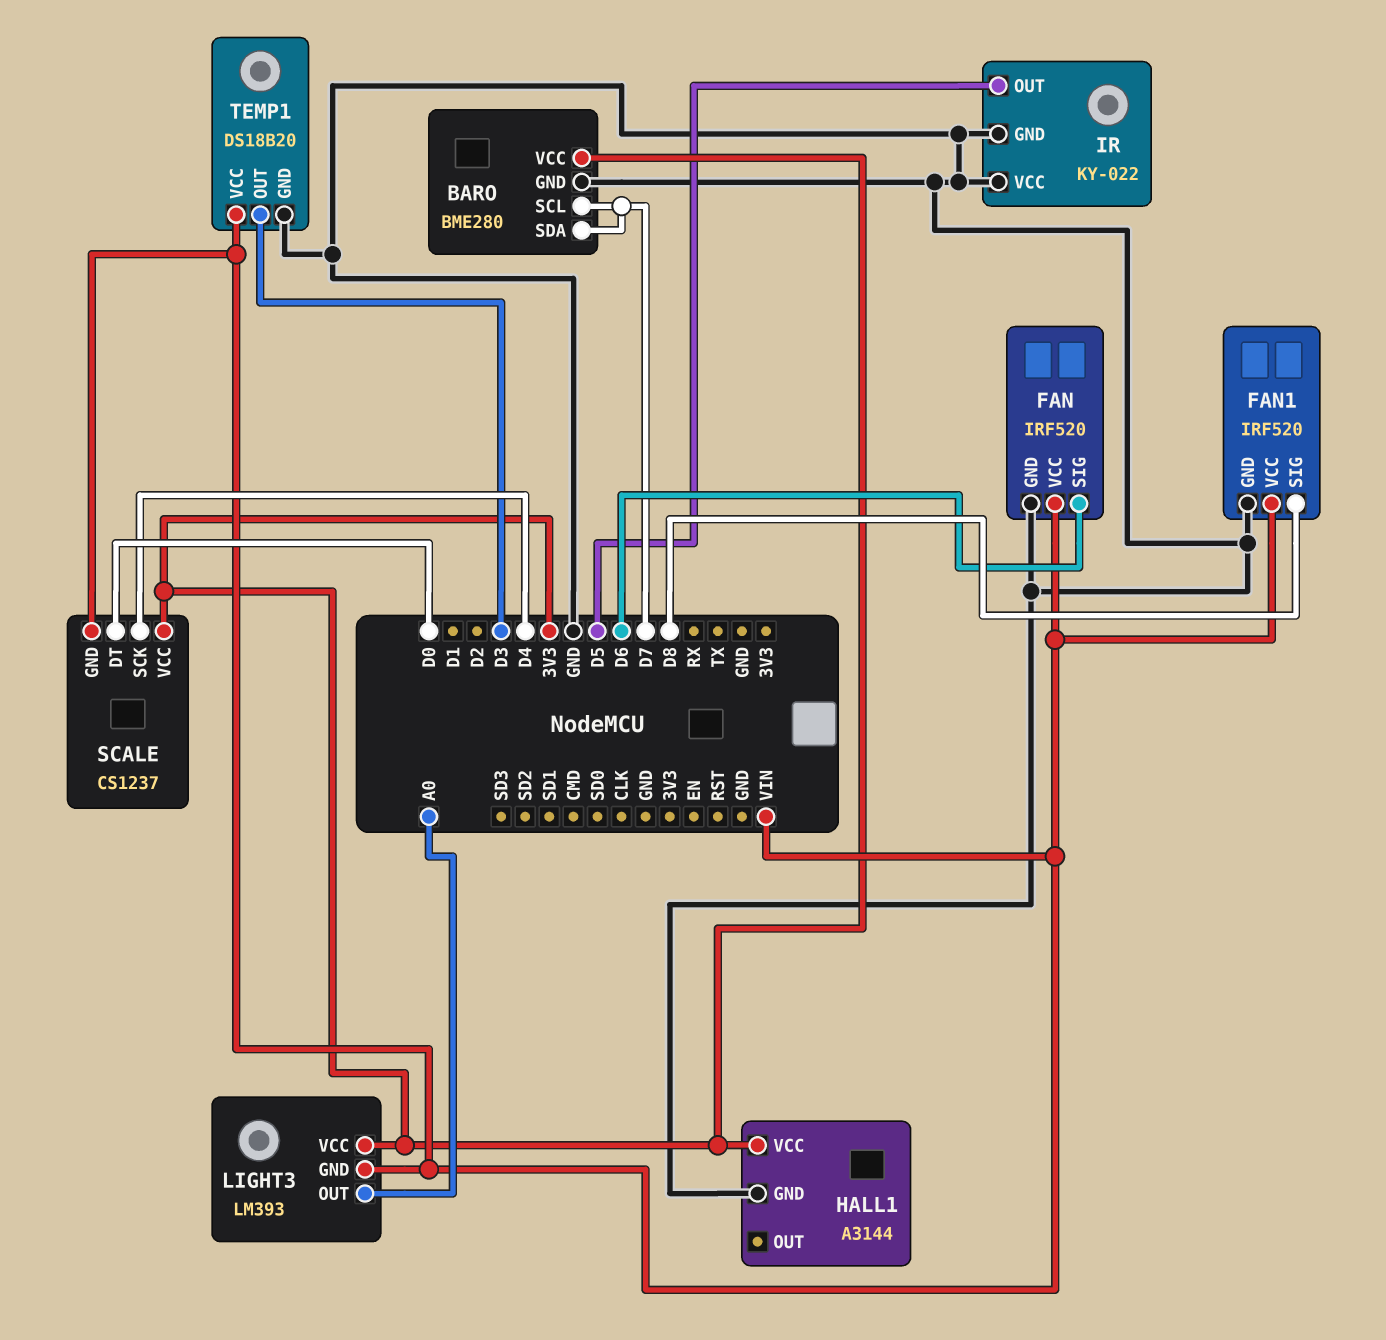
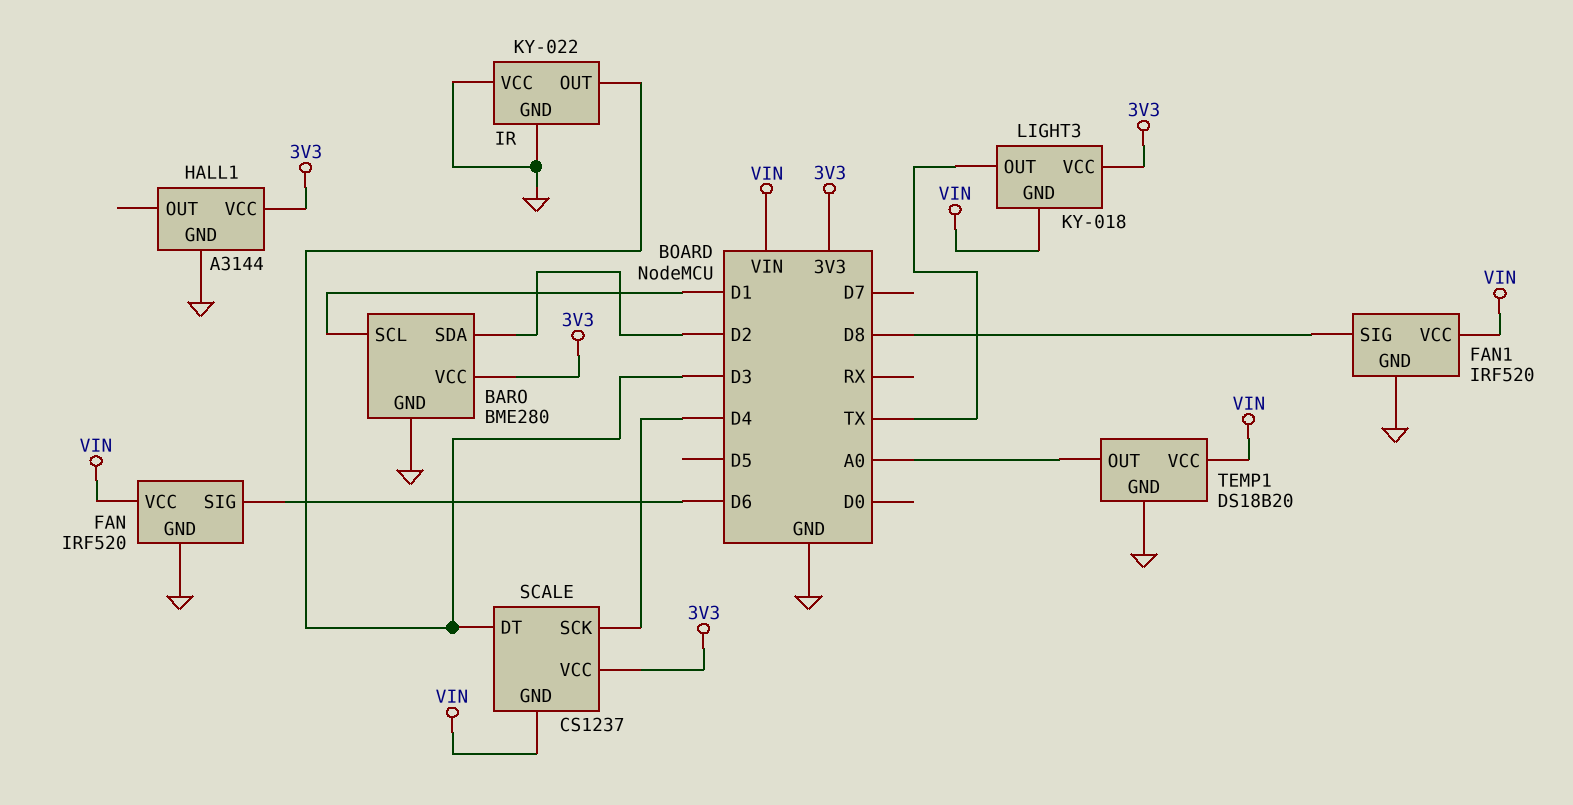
BARO pin SCL: D7 -> D1
BARO pin SDA: D7 -> D2
IR pin OUT: D5 -> D3
LIGHT3: LM393 -> KY-018
LIGHT3 pin OUT: A0 -> TX
SCALE pin DT: D0 -> D3
TEMP1 pin OUT: D3 -> A0

